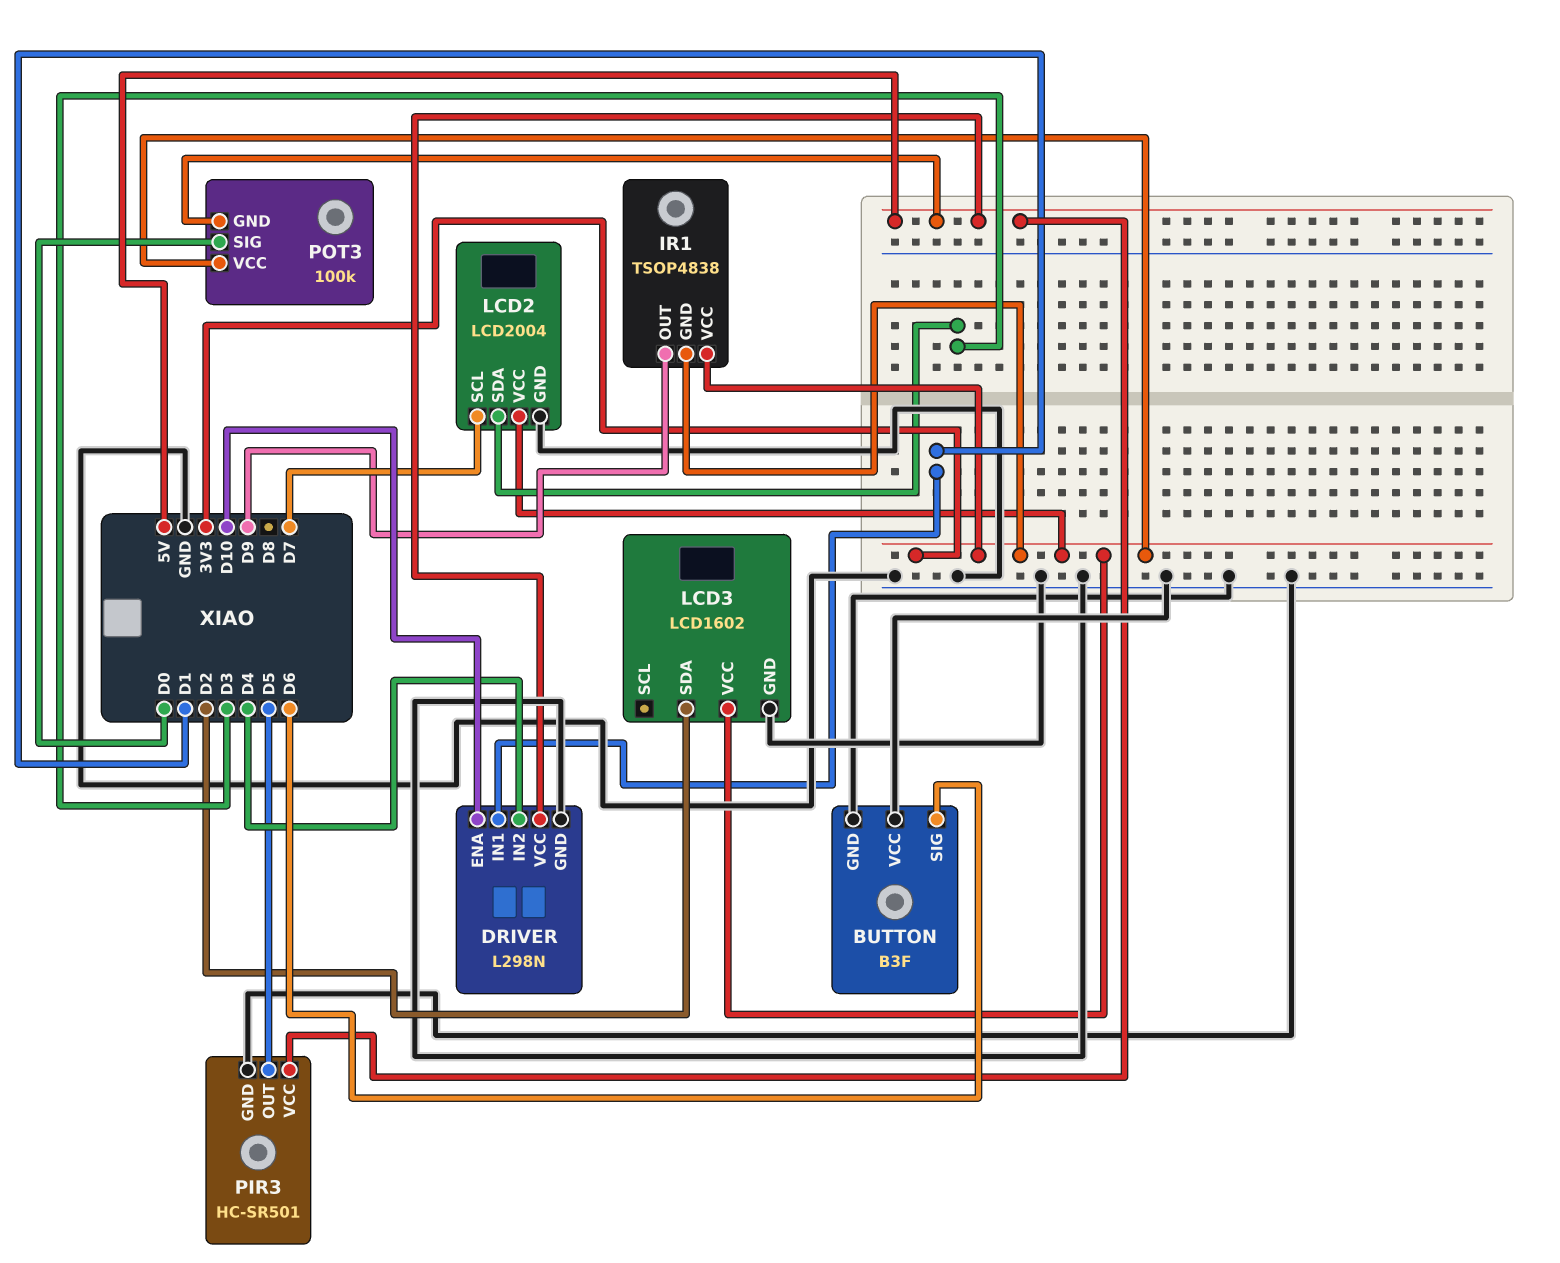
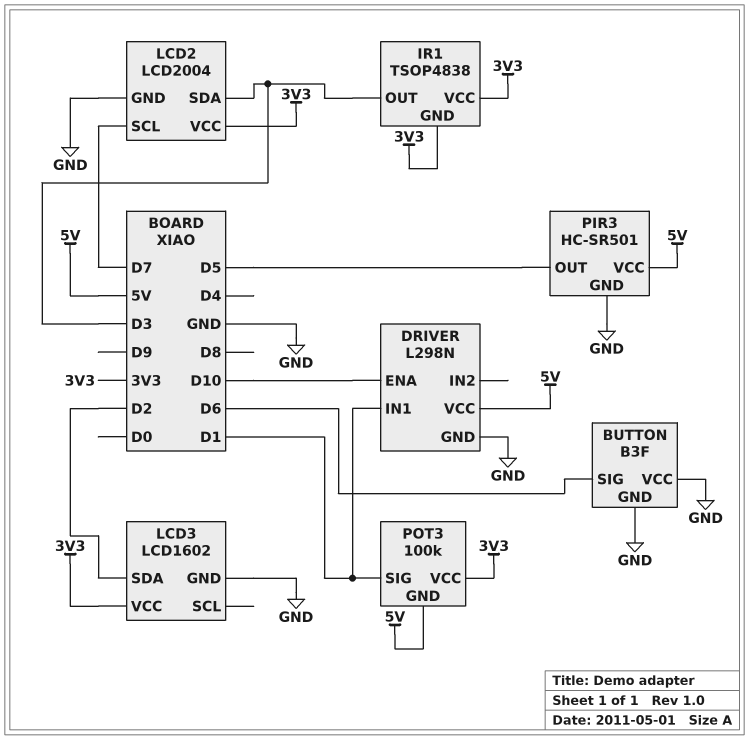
DRIVER pin IN2: D4 -> none
IR1 pin OUT: D9 -> D3
POT3 pin SIG: D0 -> D1

